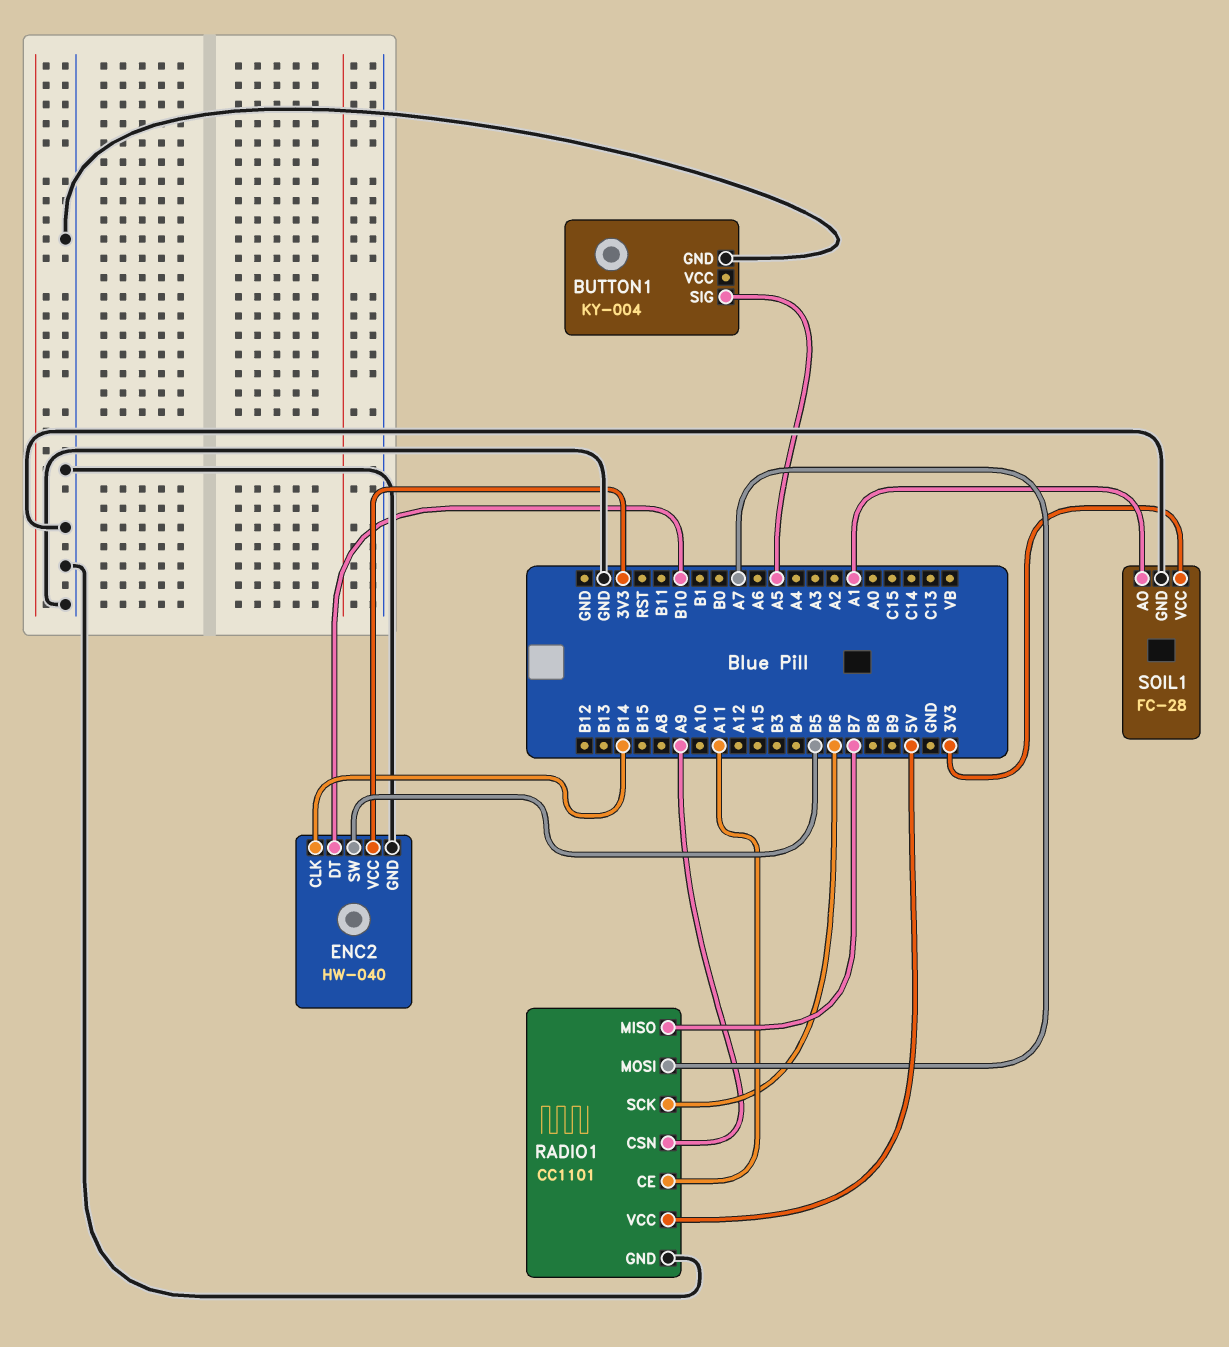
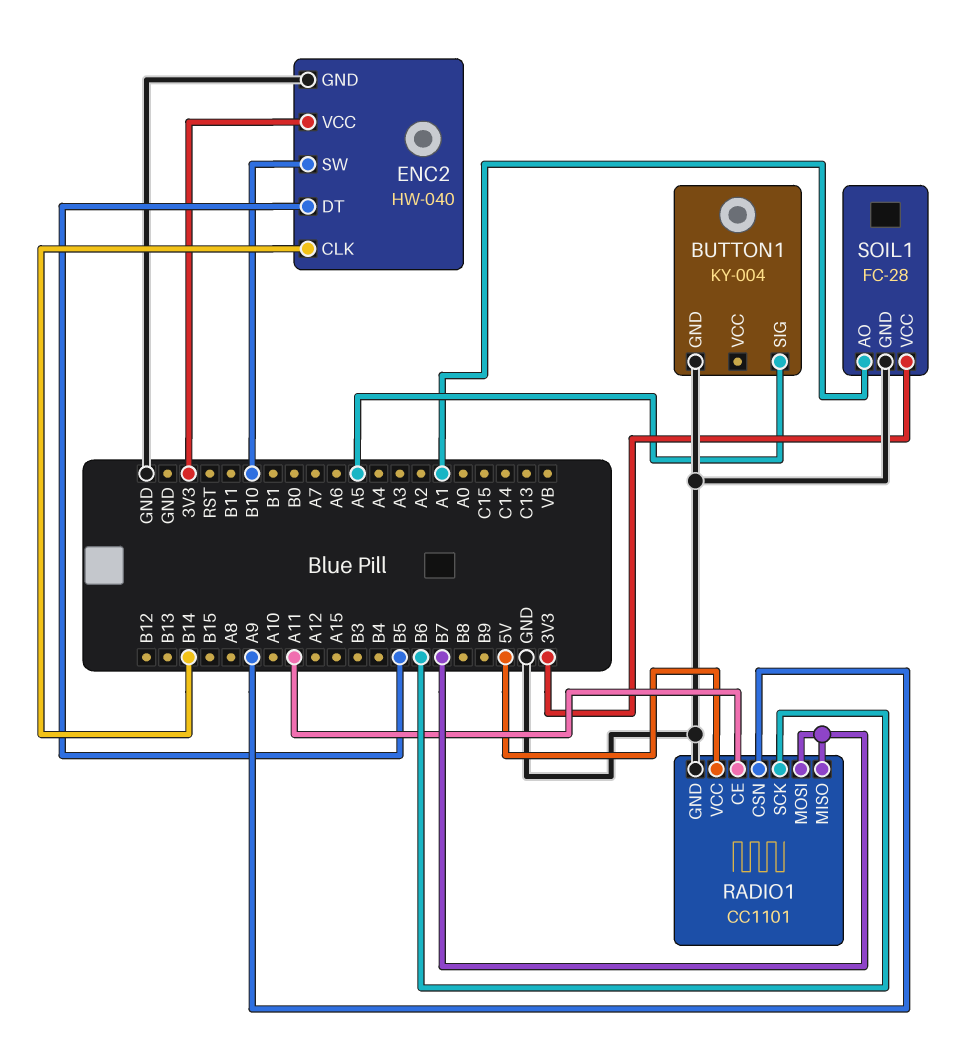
ENC2 pin DT: B10 -> B5
ENC2 pin SW: B5 -> B10
RADIO1 pin MOSI: A7 -> B7

